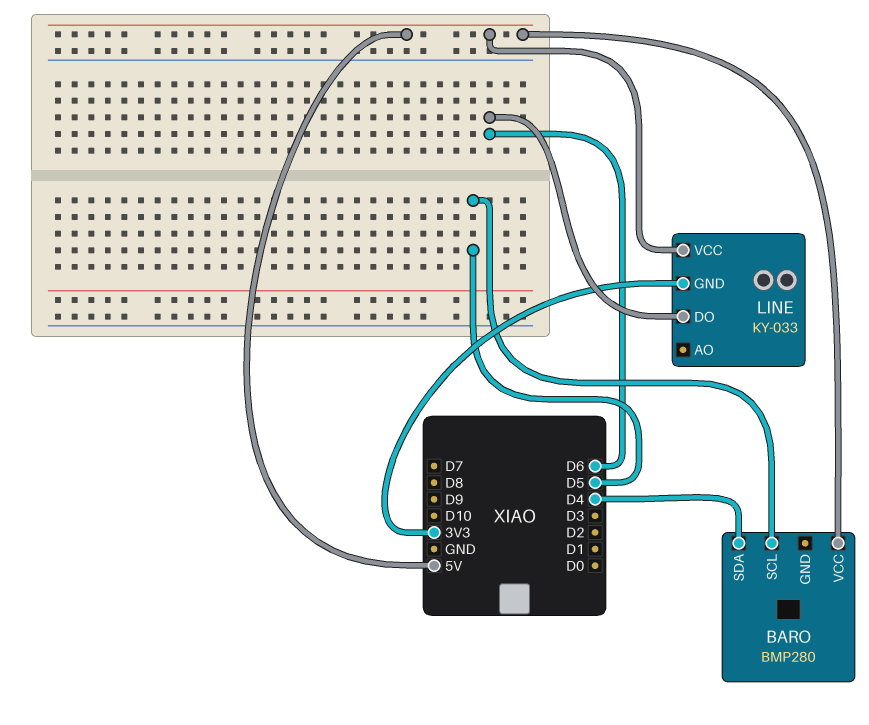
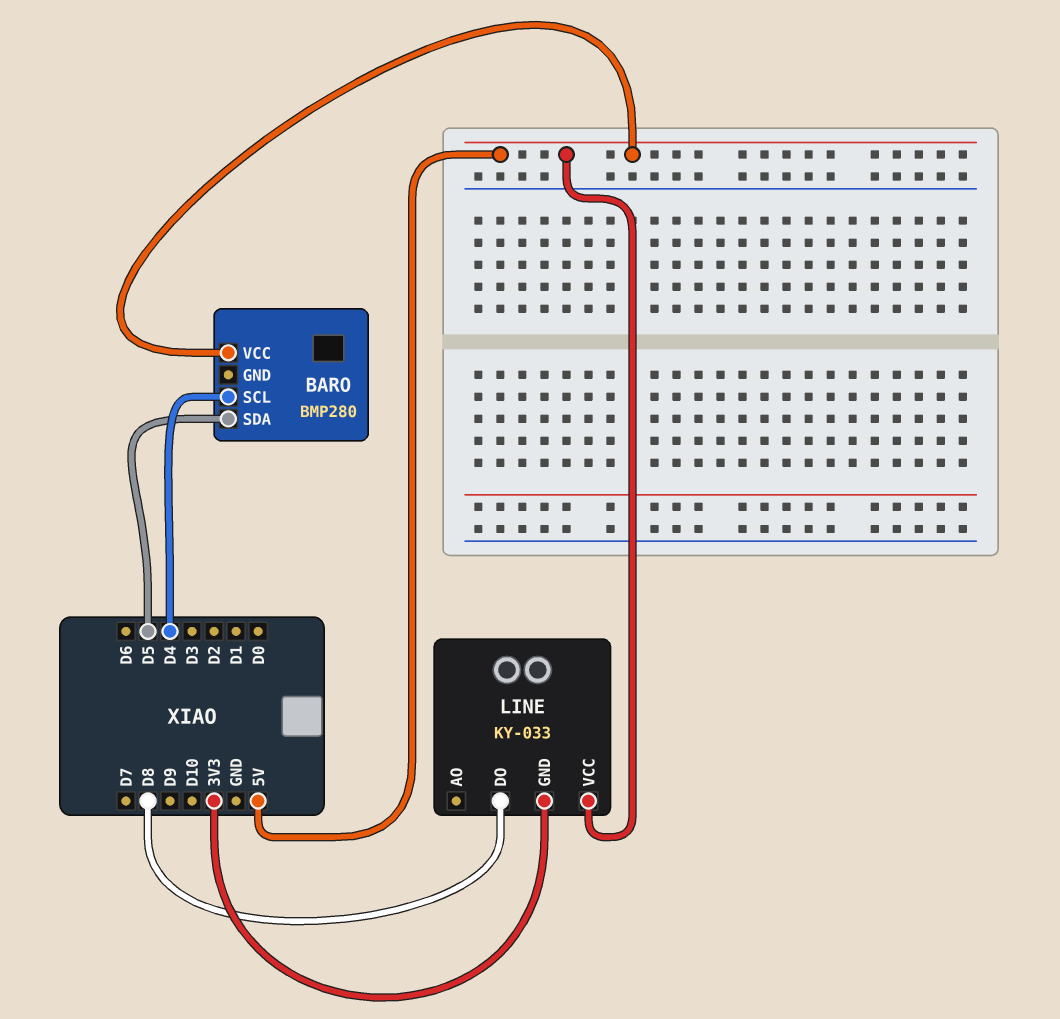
BARO pin SCL: D5 -> D4
BARO pin SDA: D4 -> D5
LINE pin DO: D6 -> D8

